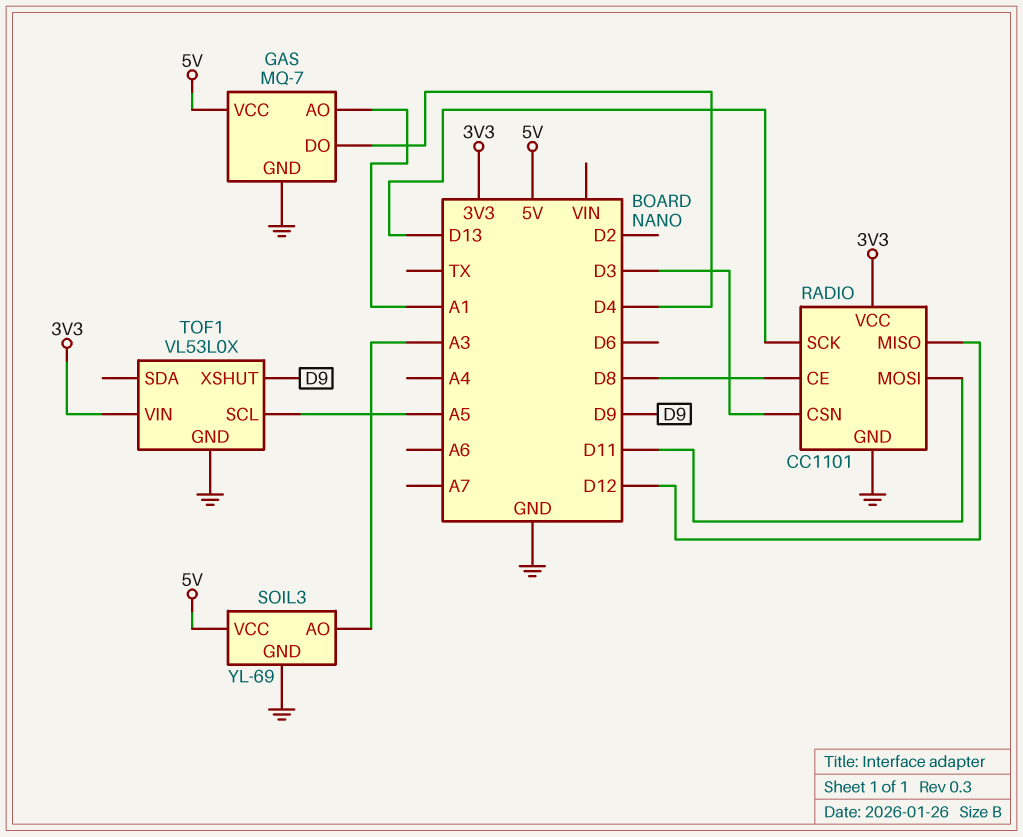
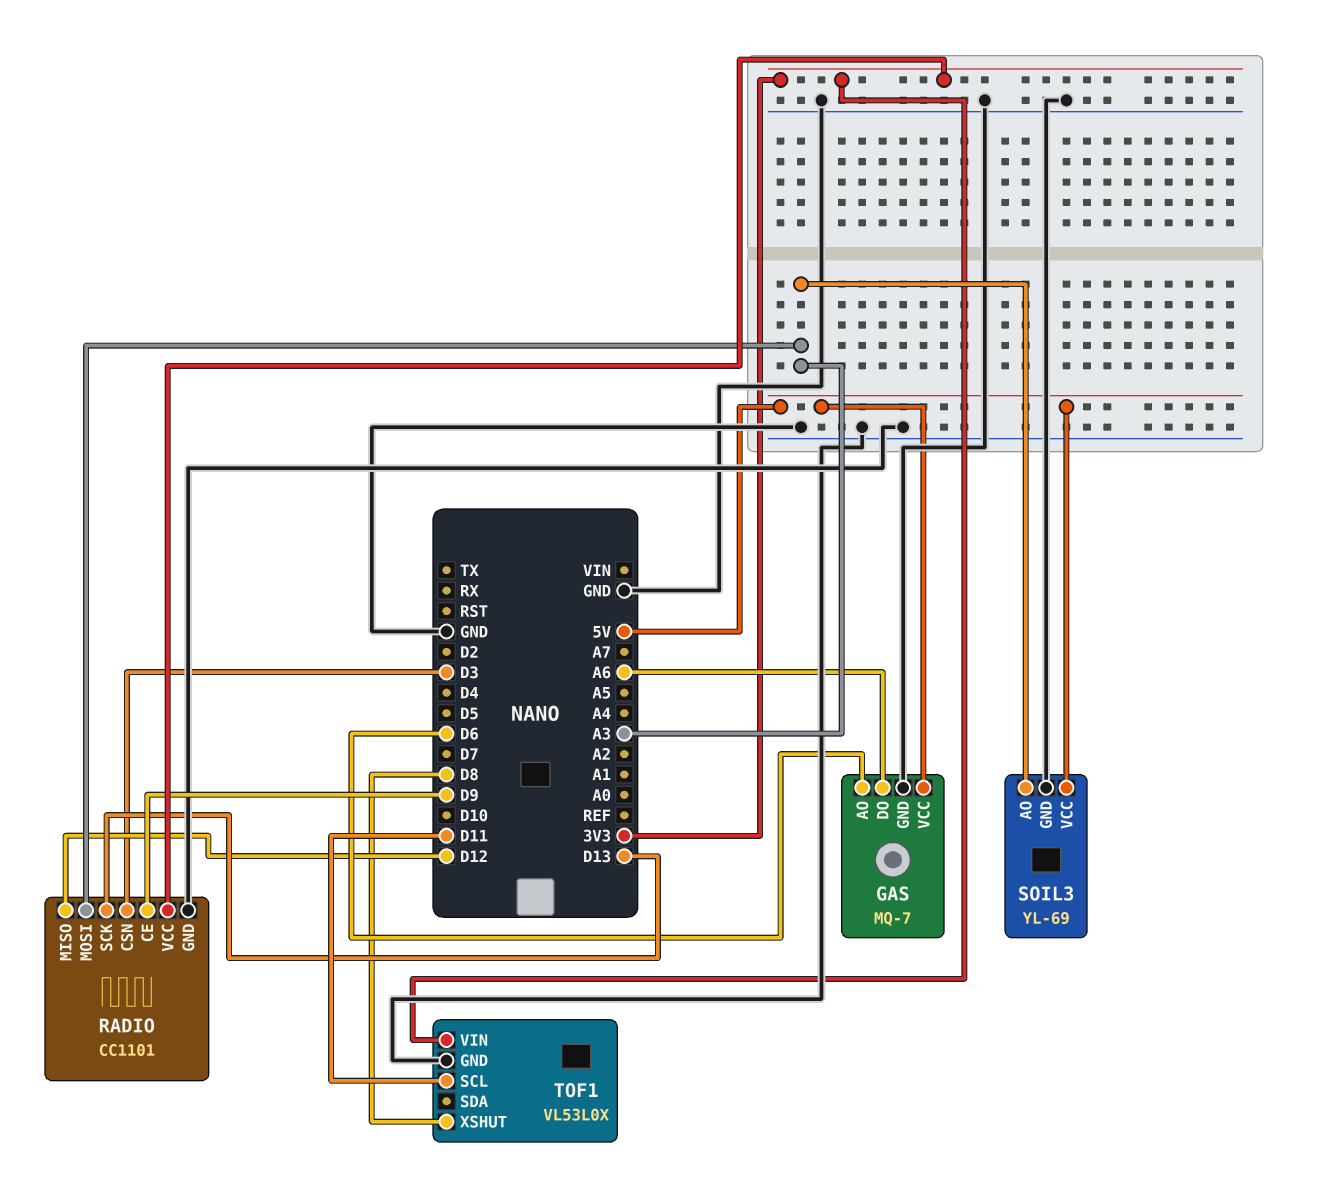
GAS pin AO: A1 -> D6
GAS pin DO: D4 -> A6
RADIO pin CE: D8 -> D9
RADIO pin MOSI: D11 -> A3
TOF1 pin SCL: A5 -> D11
TOF1 pin XSHUT: D9 -> D8

